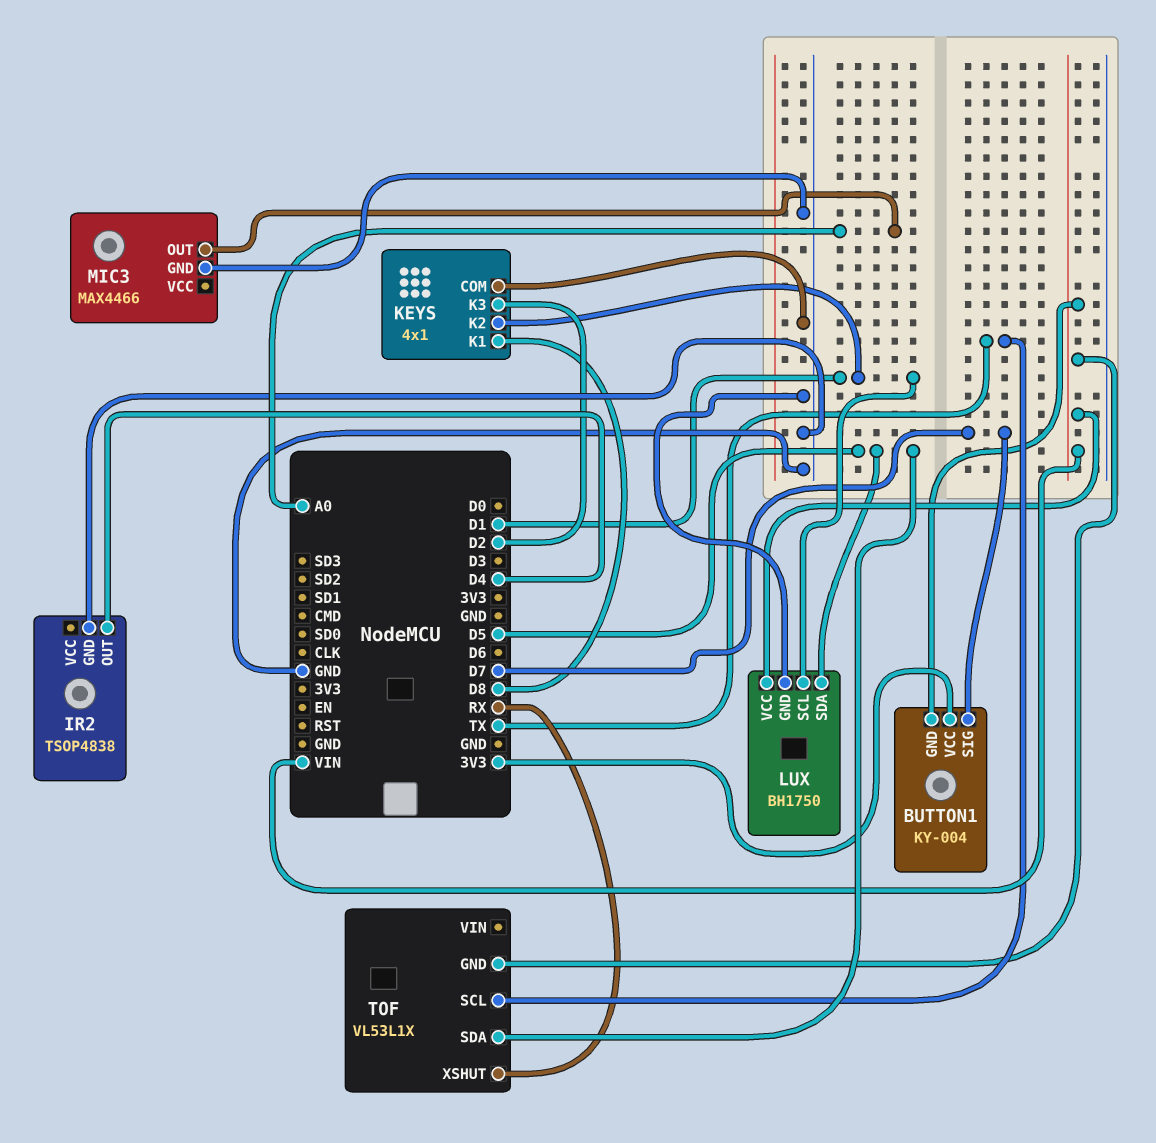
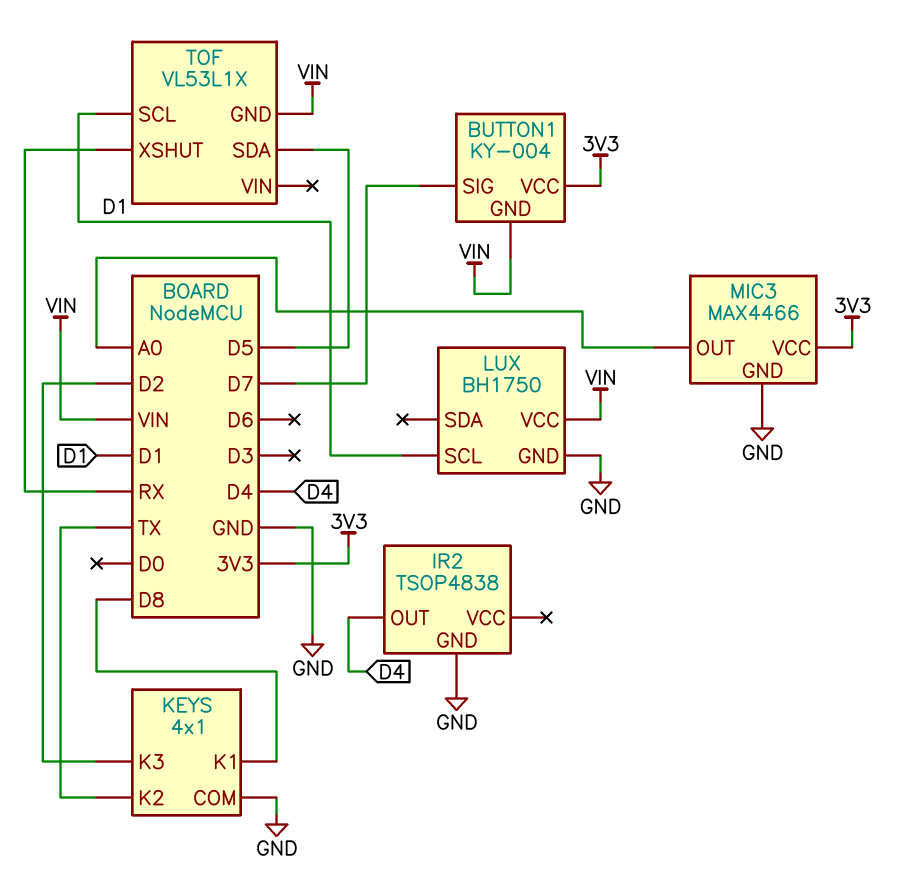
KEYS pin K2: D1 -> TX
LUX pin SDA: D5 -> none
MIC3 pin VCC: none -> 3V3
TOF pin SCL: TX -> D1

